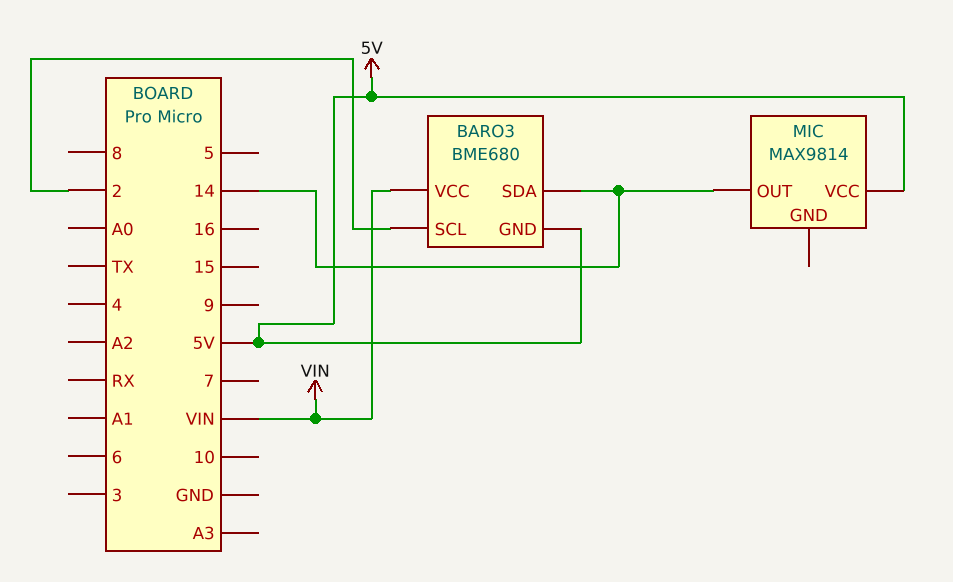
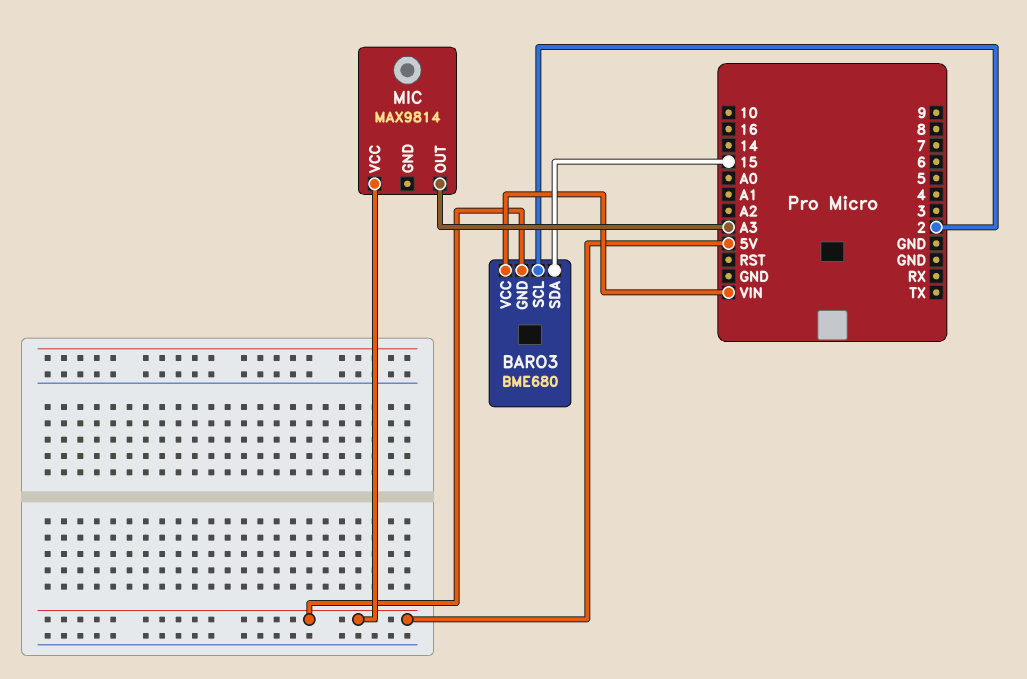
BARO3 pin SDA: 14 -> 15
MIC pin OUT: 14 -> A3

